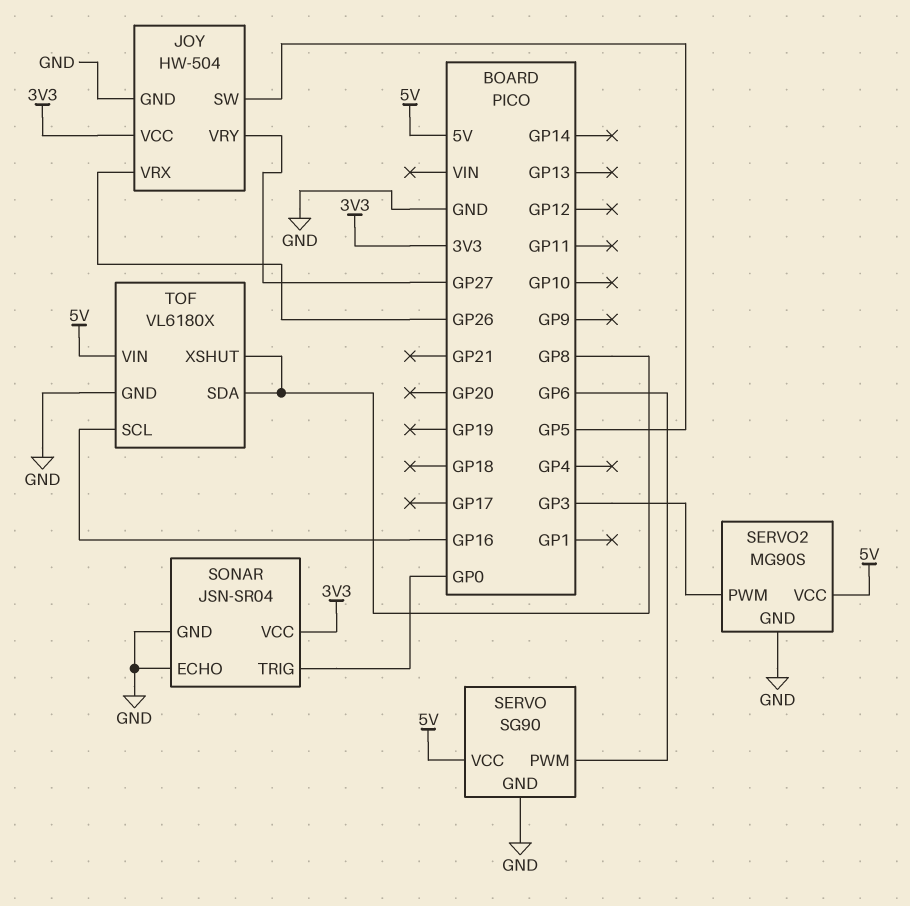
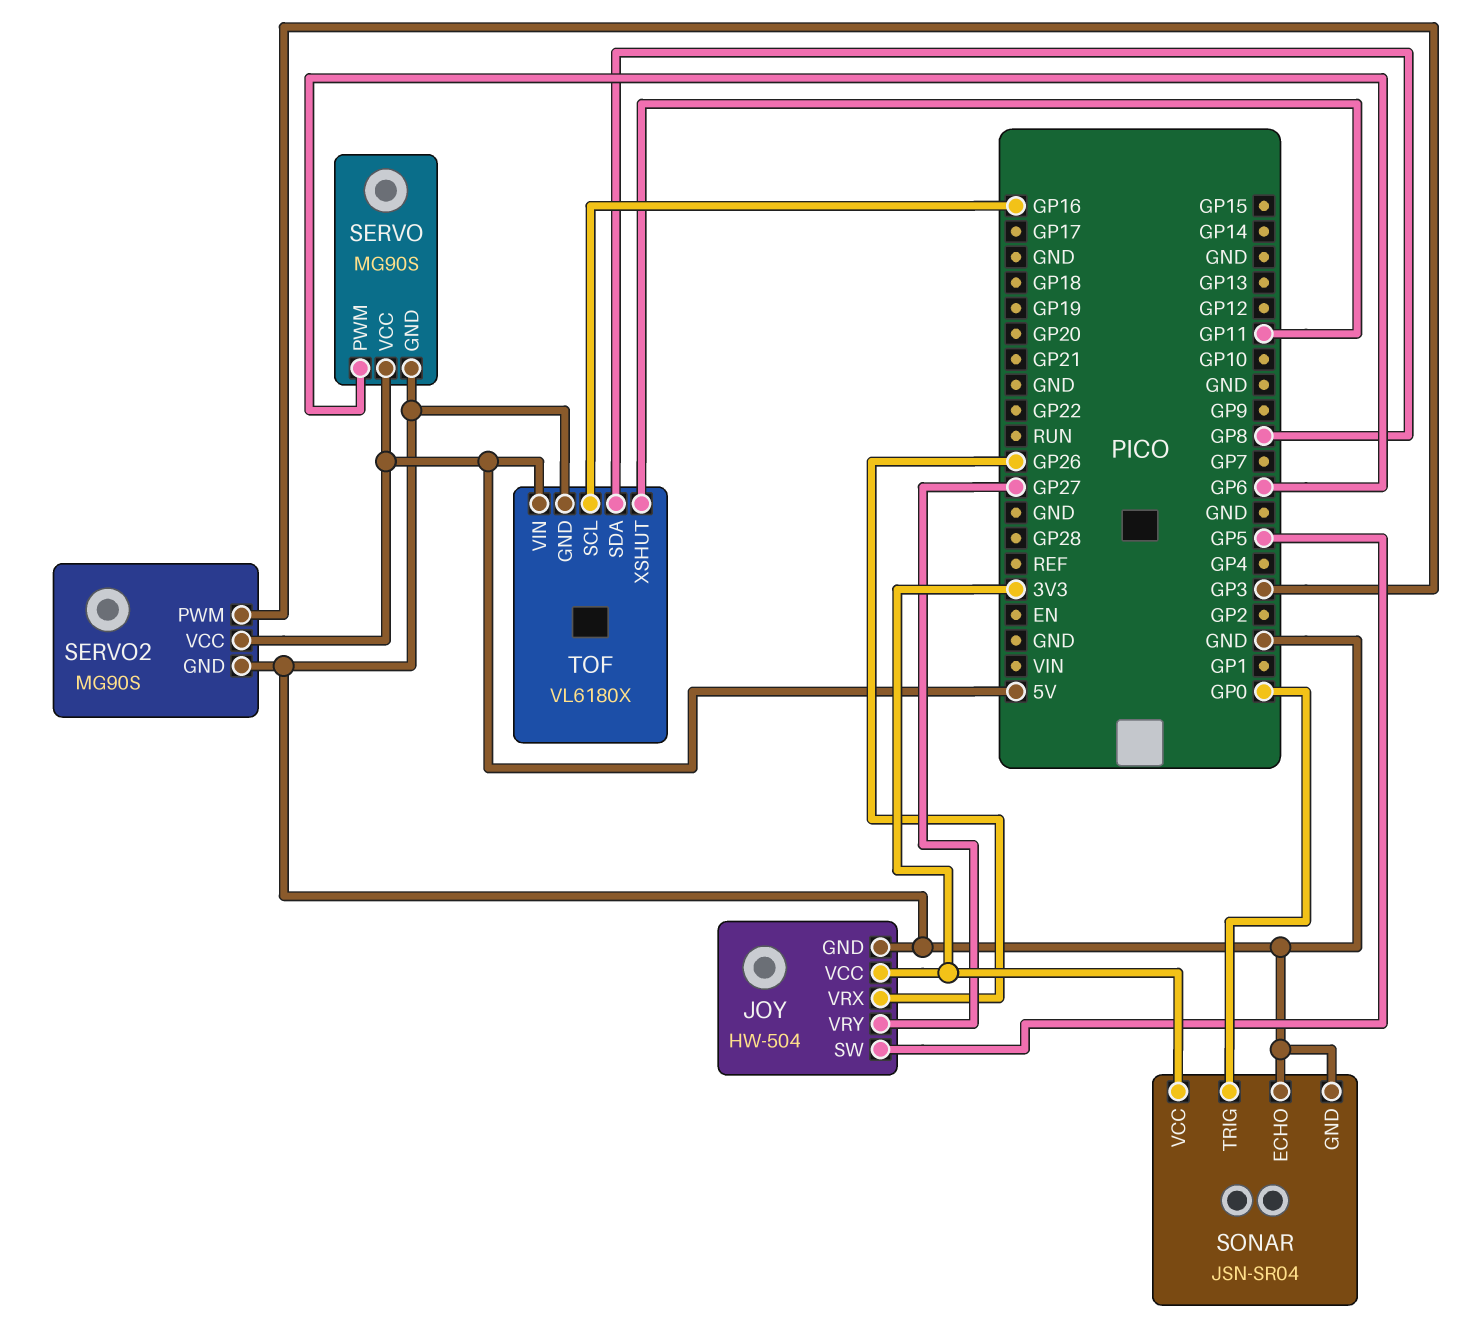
SERVO: SG90 -> MG90S
TOF pin XSHUT: GP8 -> GP11

